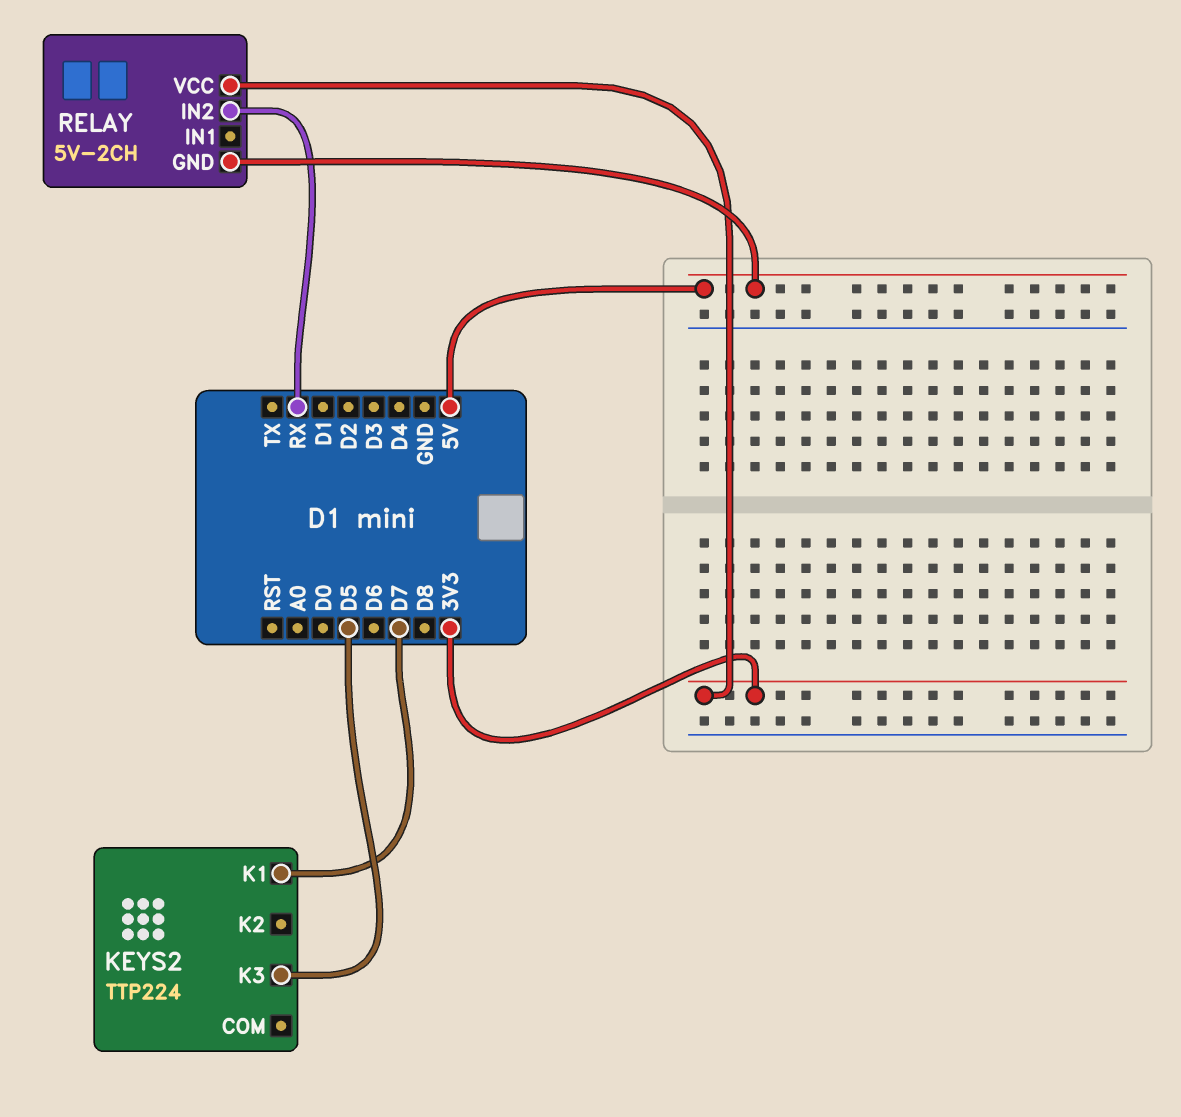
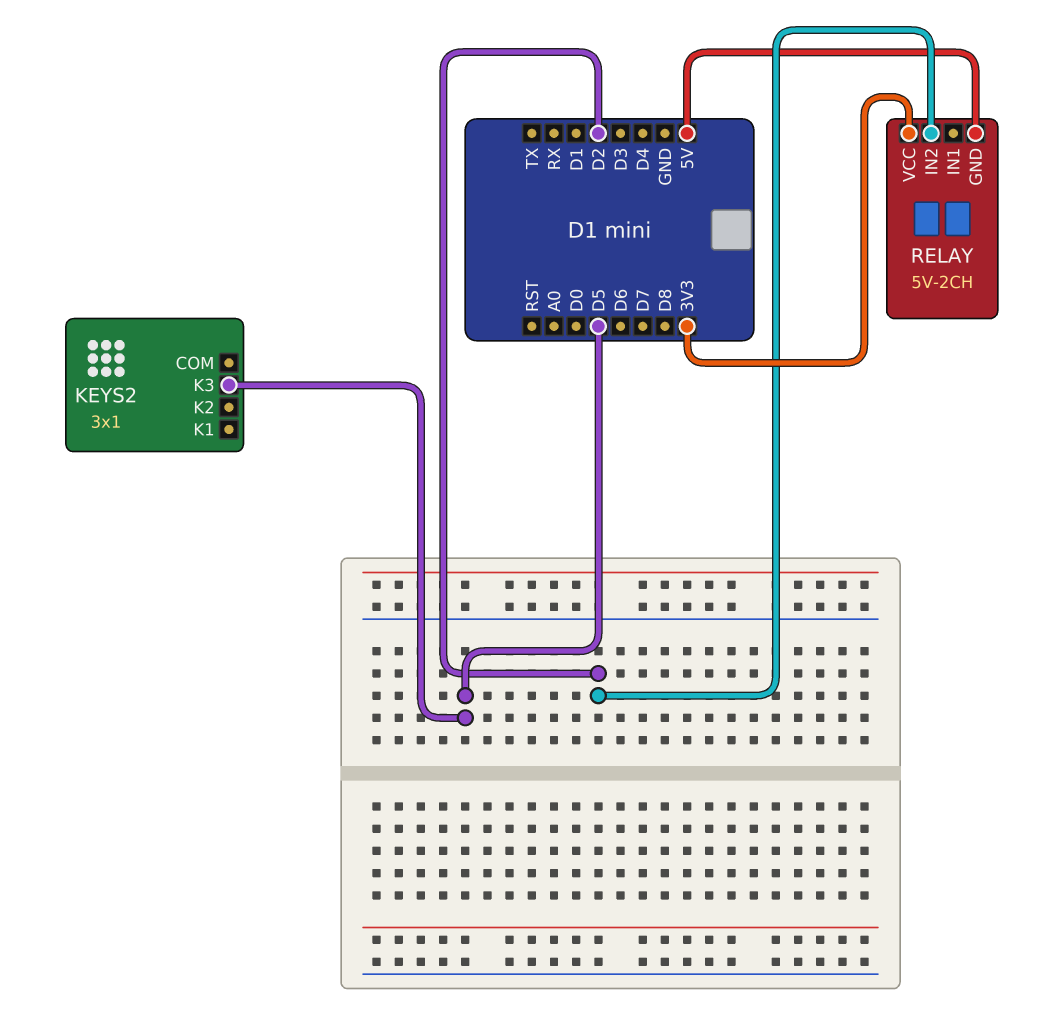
KEYS2: TTP224 -> 3x1
KEYS2 pin K1: D7 -> none
RELAY pin IN2: RX -> D2

